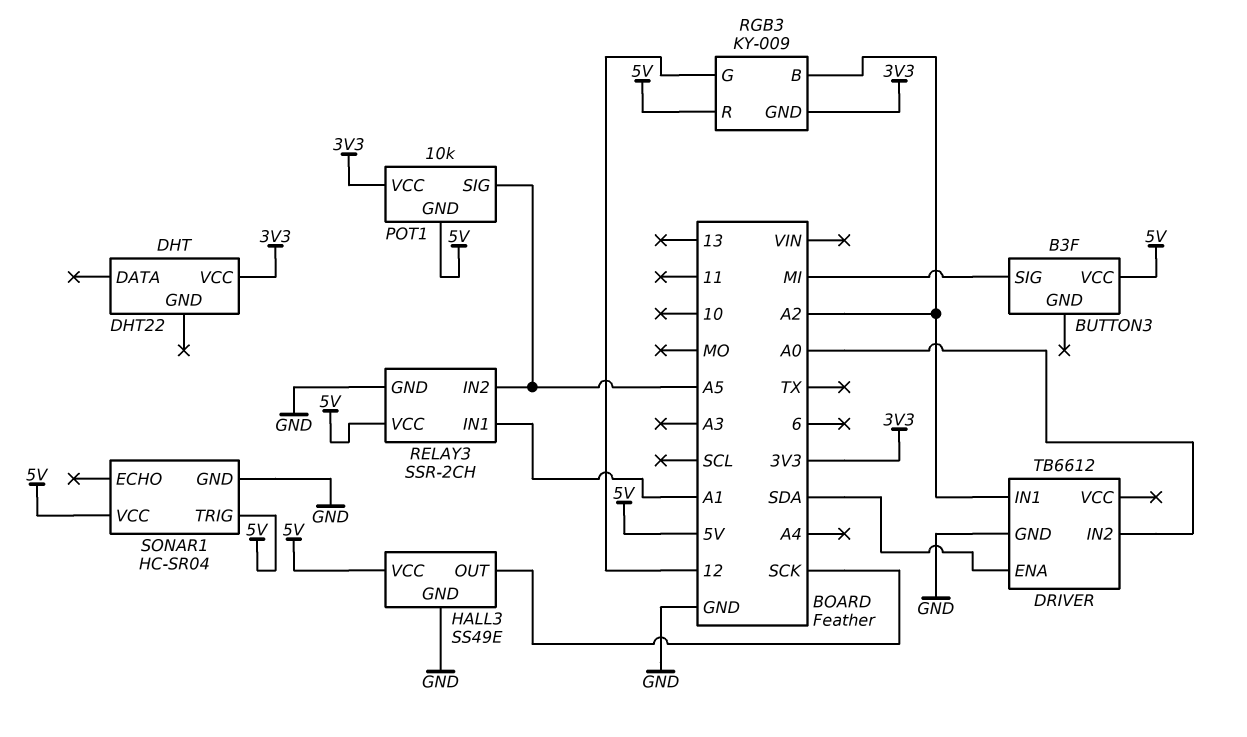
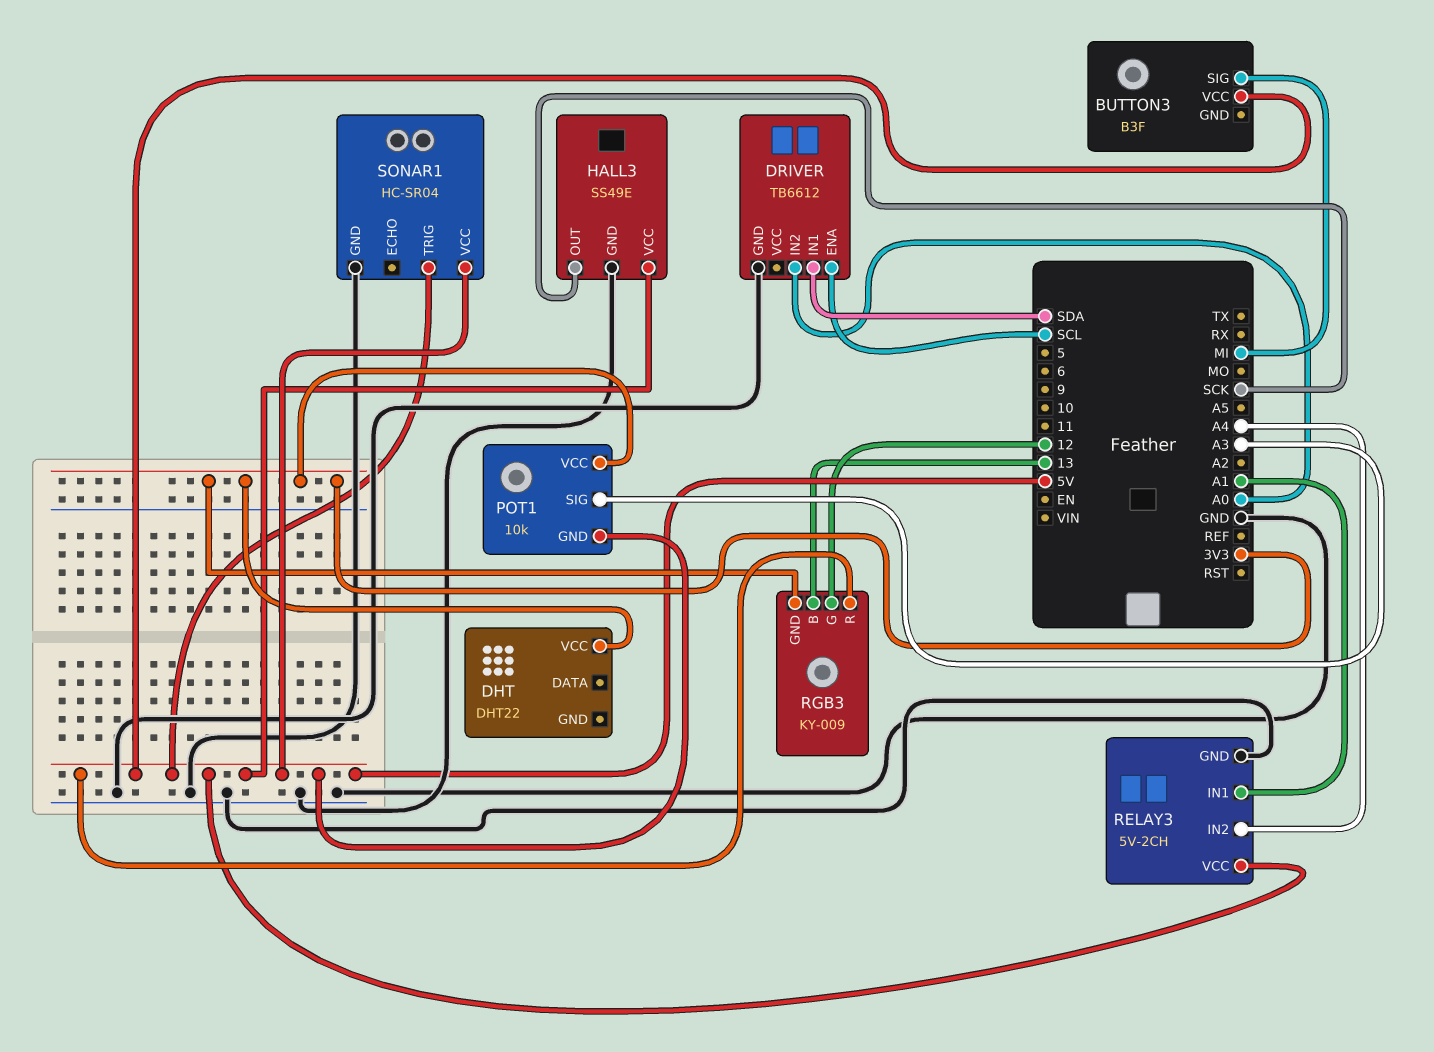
DRIVER pin ENA: SDA -> SCL
DRIVER pin IN1: A2 -> SDA
POT1 pin SIG: A5 -> A3
RELAY3: SSR-2CH -> 5V-2CH
RELAY3 pin IN2: A5 -> A4
RGB3 pin B: A2 -> 13

